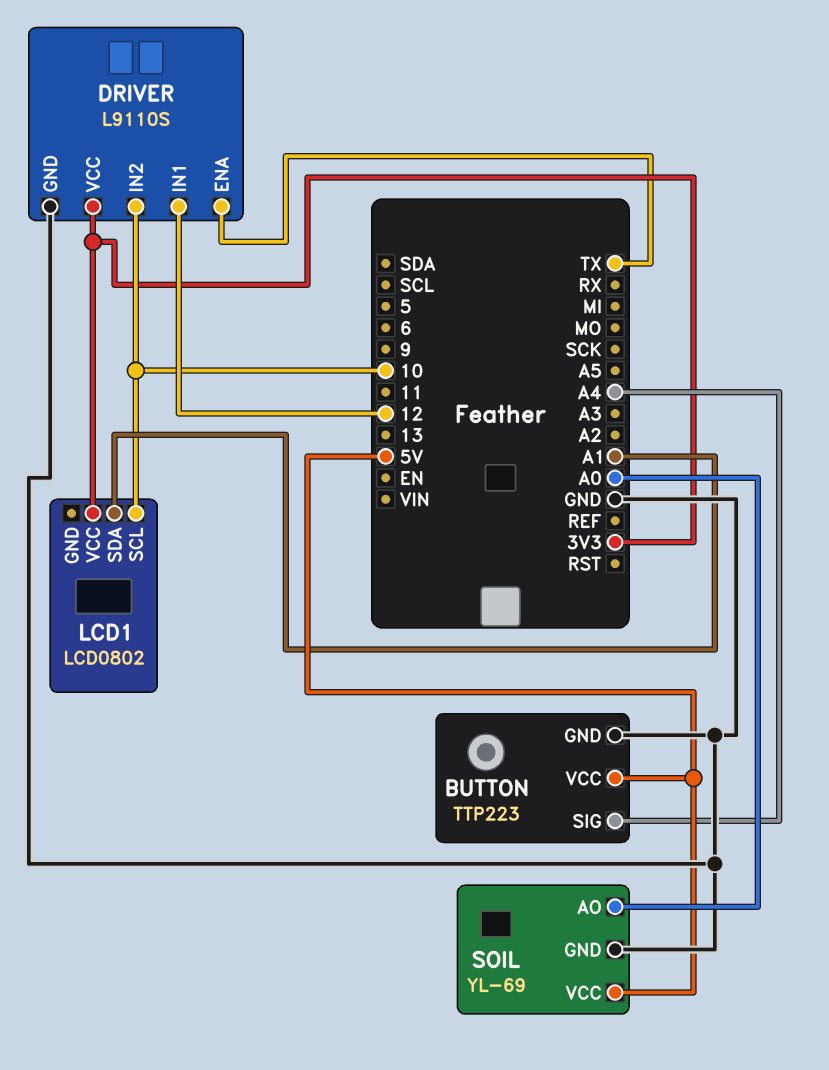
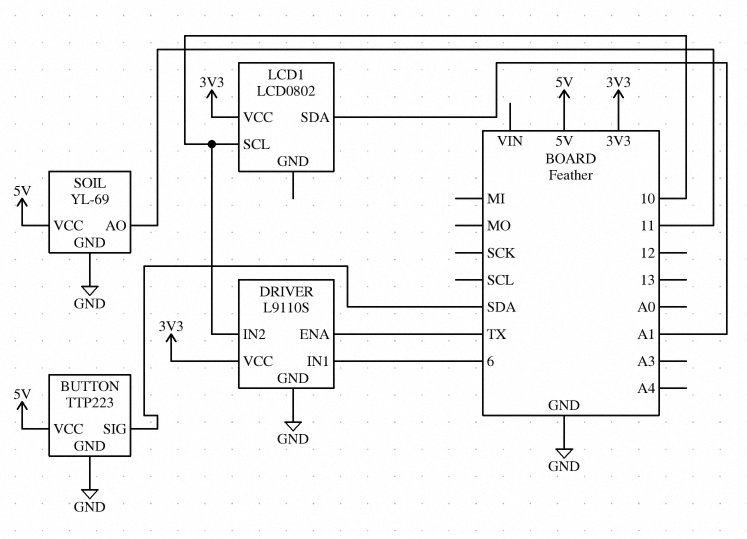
BUTTON pin SIG: A4 -> SDA
DRIVER pin IN1: 12 -> 6
SOIL pin AO: A0 -> 11

